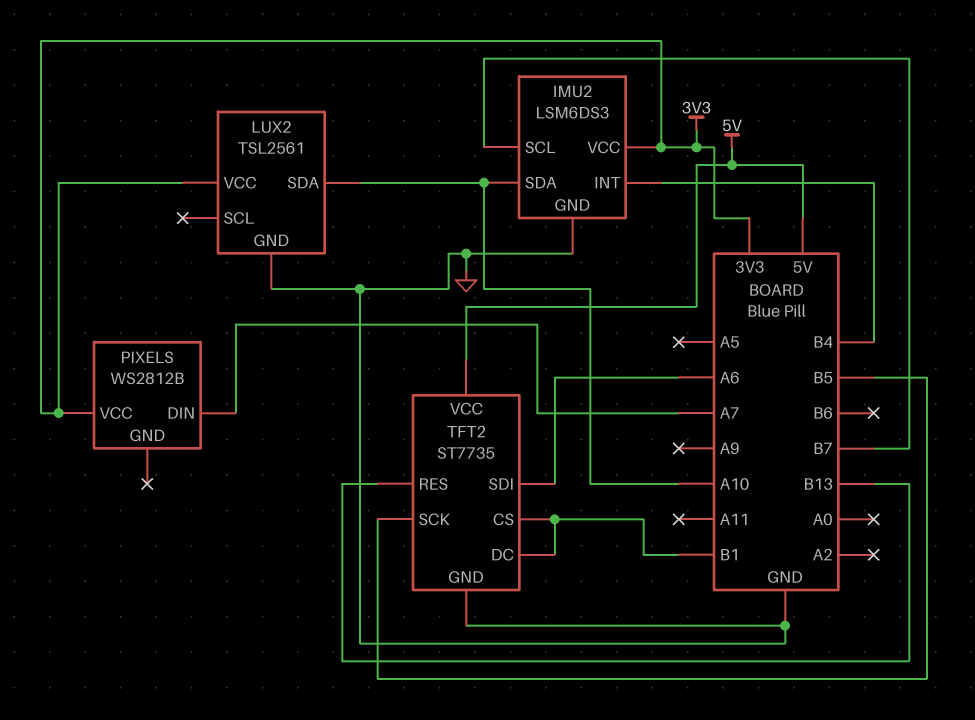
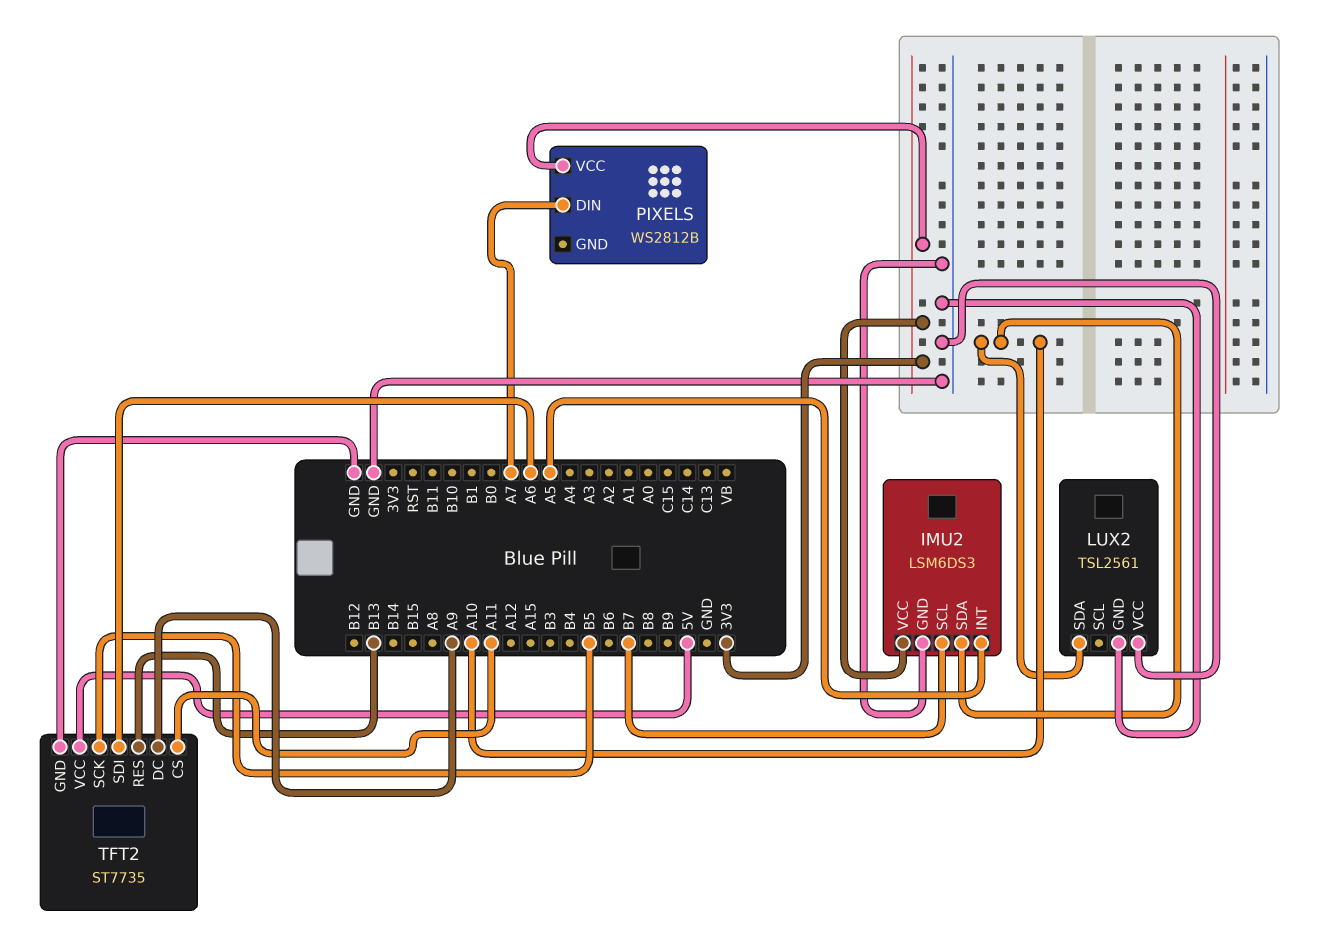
IMU2 pin INT: B4 -> A5
LUX2 pin VCC: 3V3 -> GND
TFT2 pin CS: B1 -> A11
TFT2 pin DC: B1 -> A9

